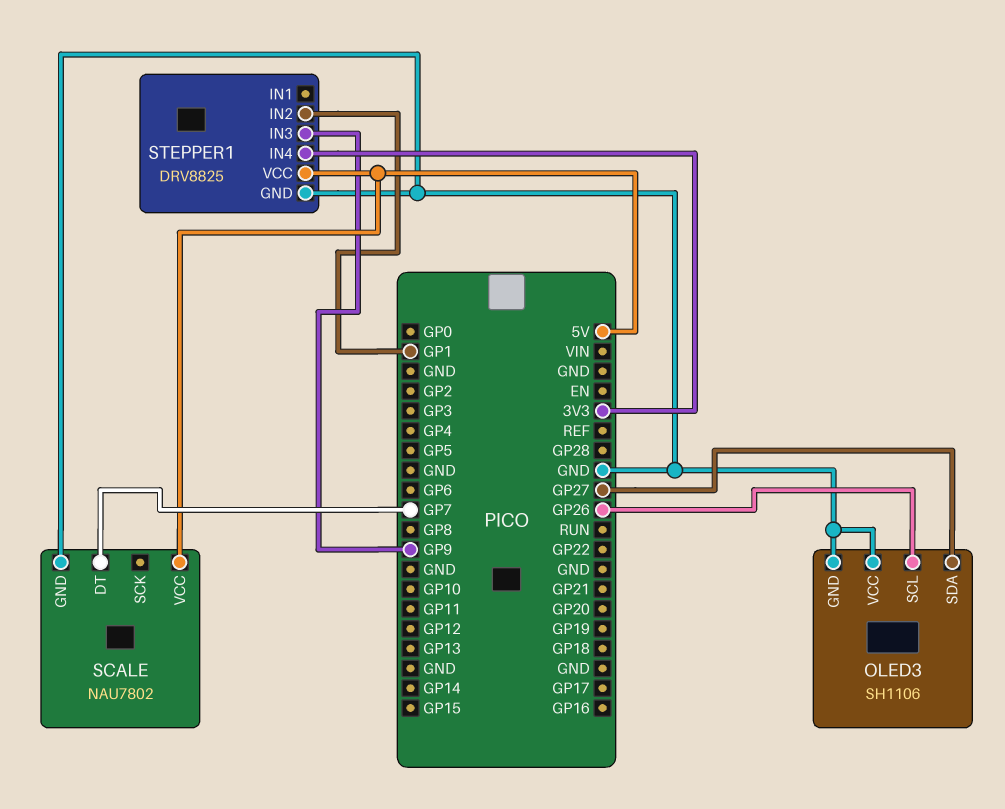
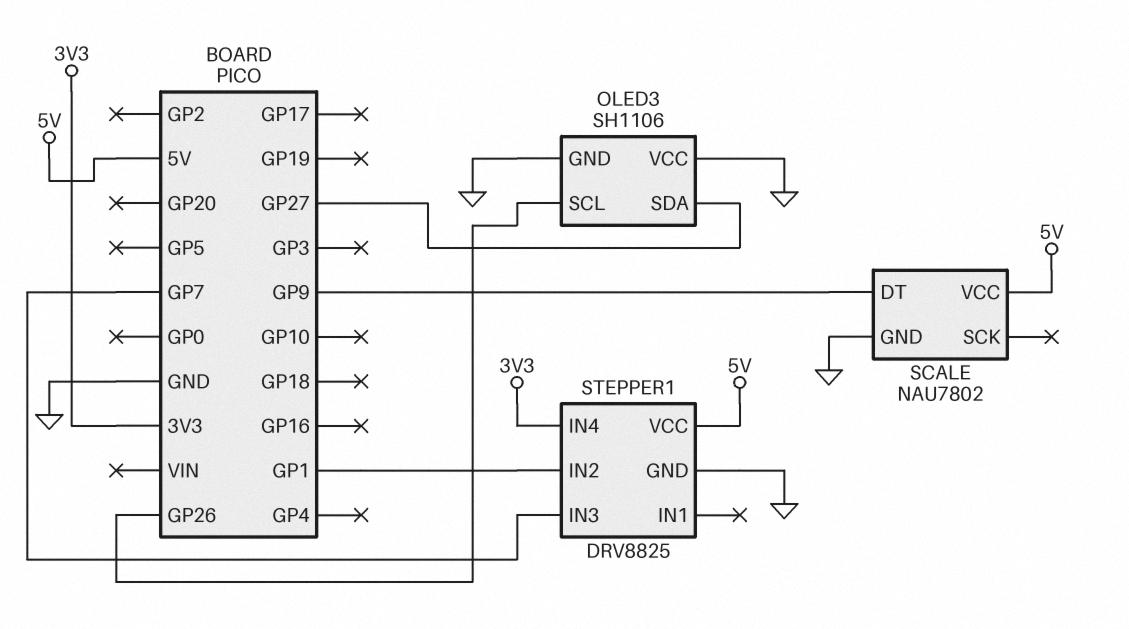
SCALE pin DT: GP7 -> GP9
STEPPER1 pin IN3: GP9 -> GP7

